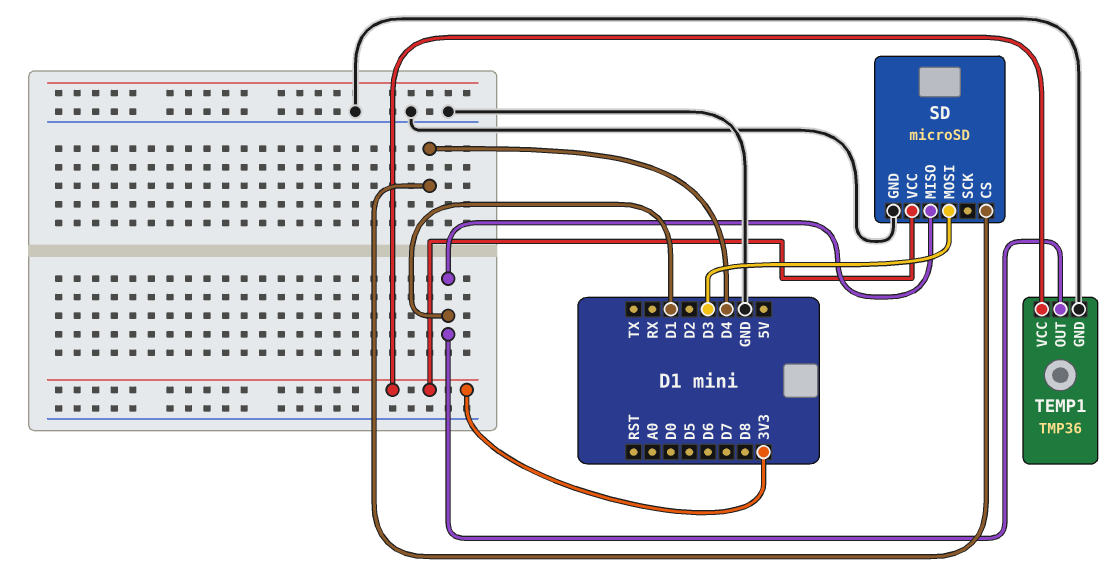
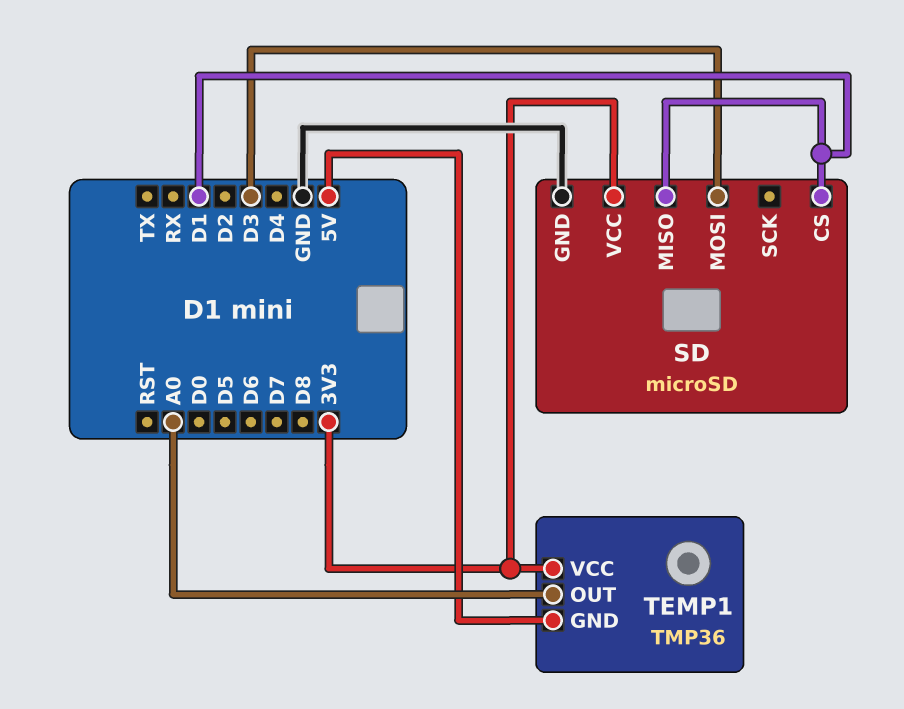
SD pin CS: D4 -> D1
TEMP1 pin GND: GND -> 5V
TEMP1 pin OUT: D1 -> A0

